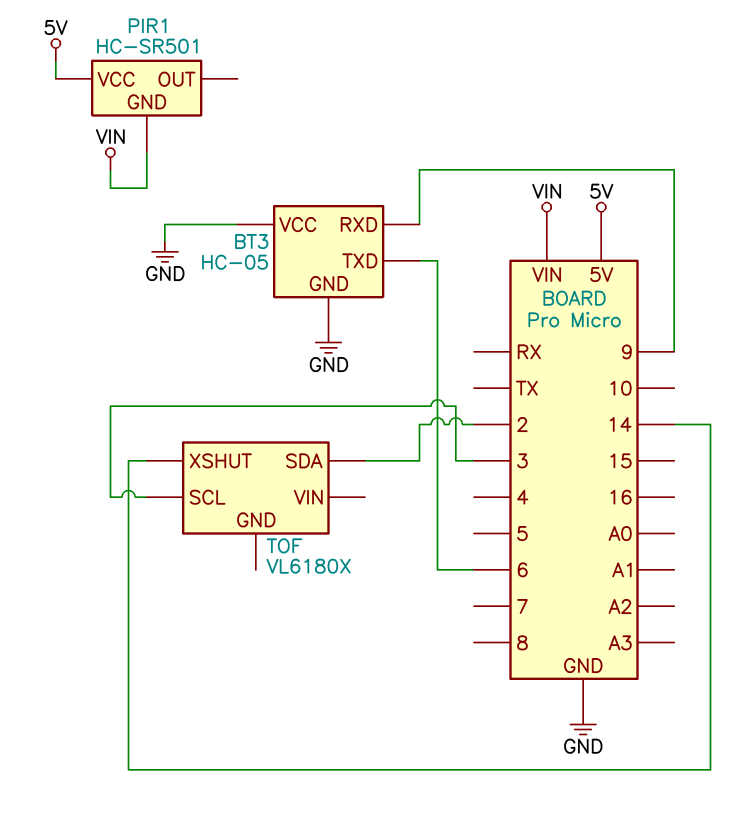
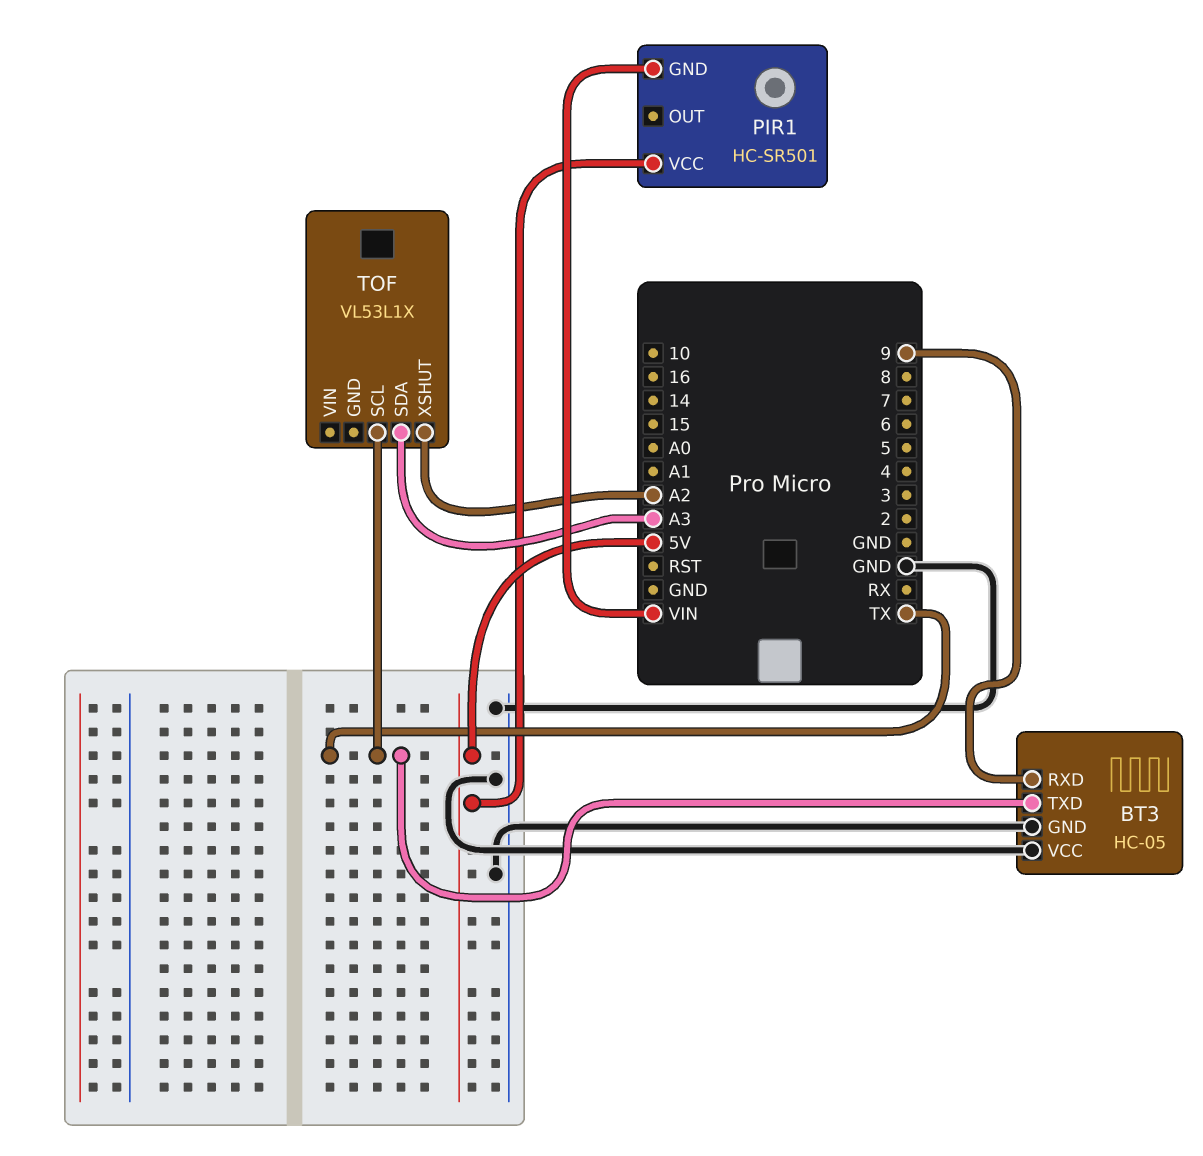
BT3 pin TXD: 6 -> TX
TOF: VL6180X -> VL53L1X
TOF pin SCL: 3 -> TX
TOF pin SDA: 2 -> A3
TOF pin XSHUT: 14 -> A2

